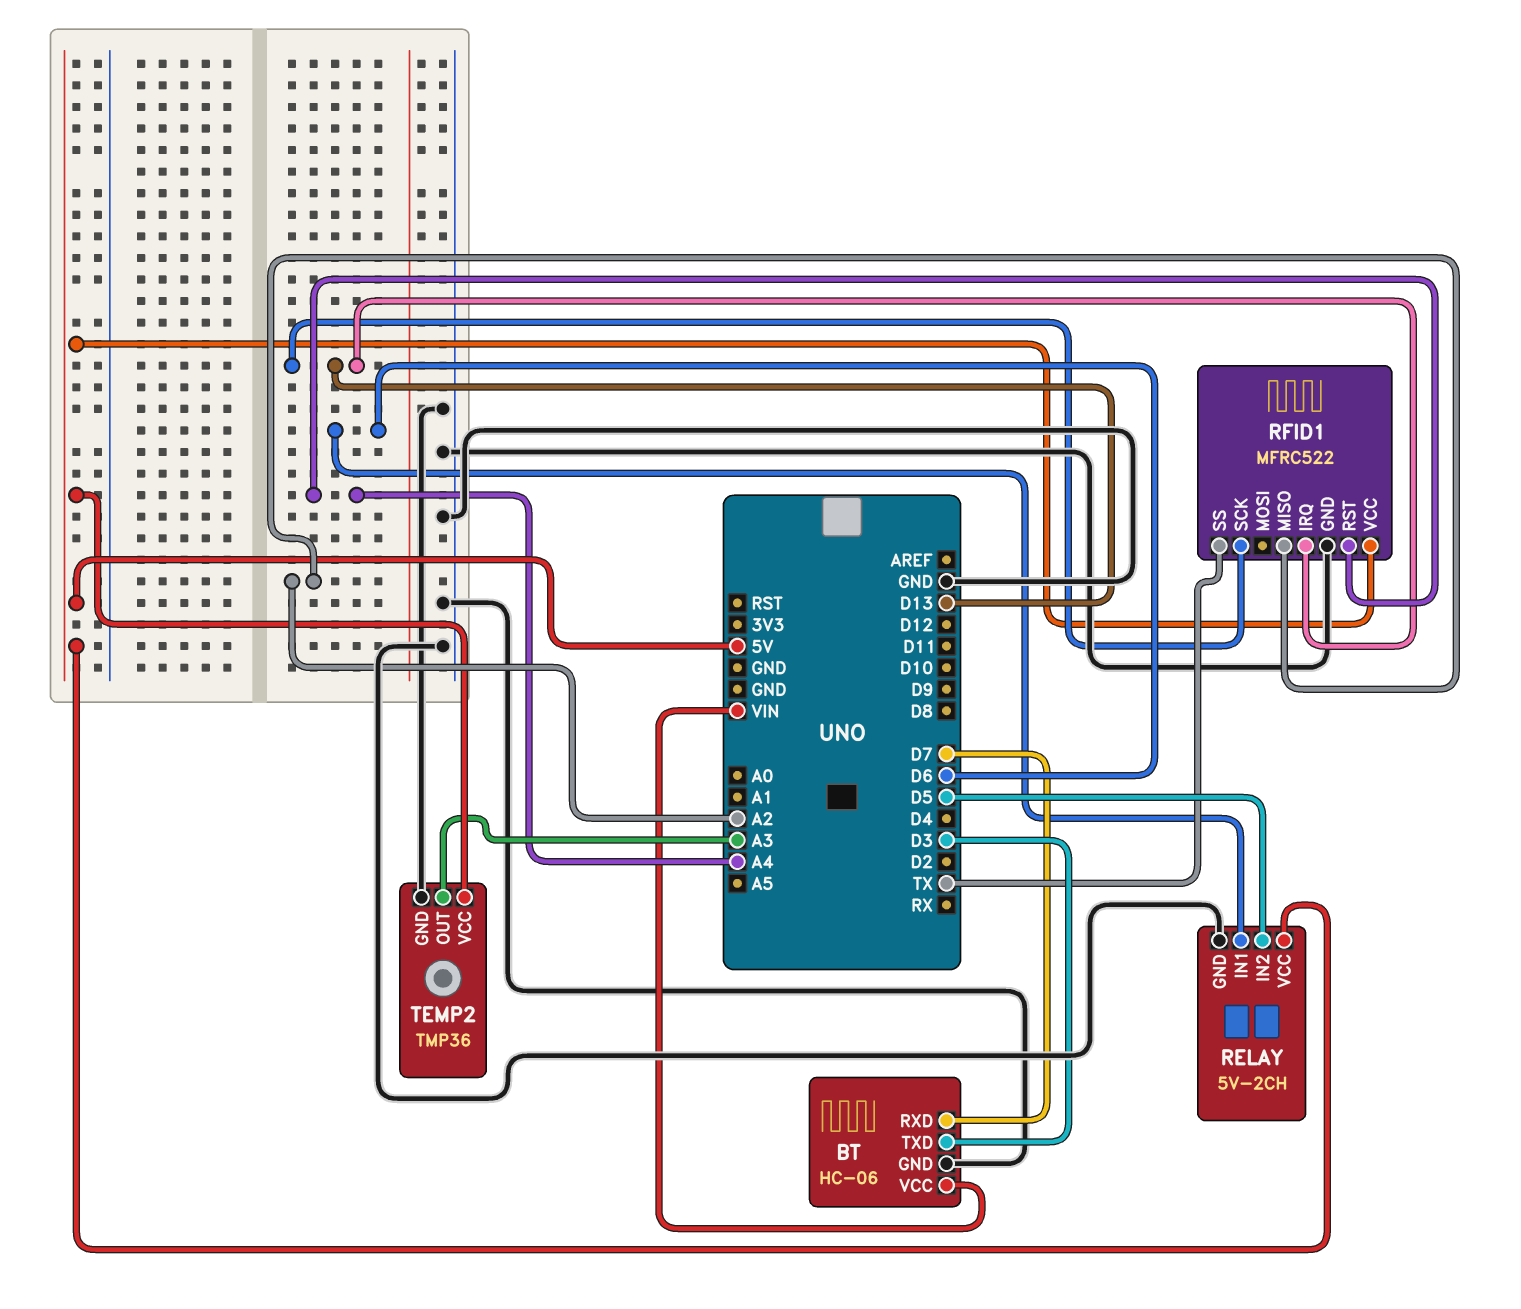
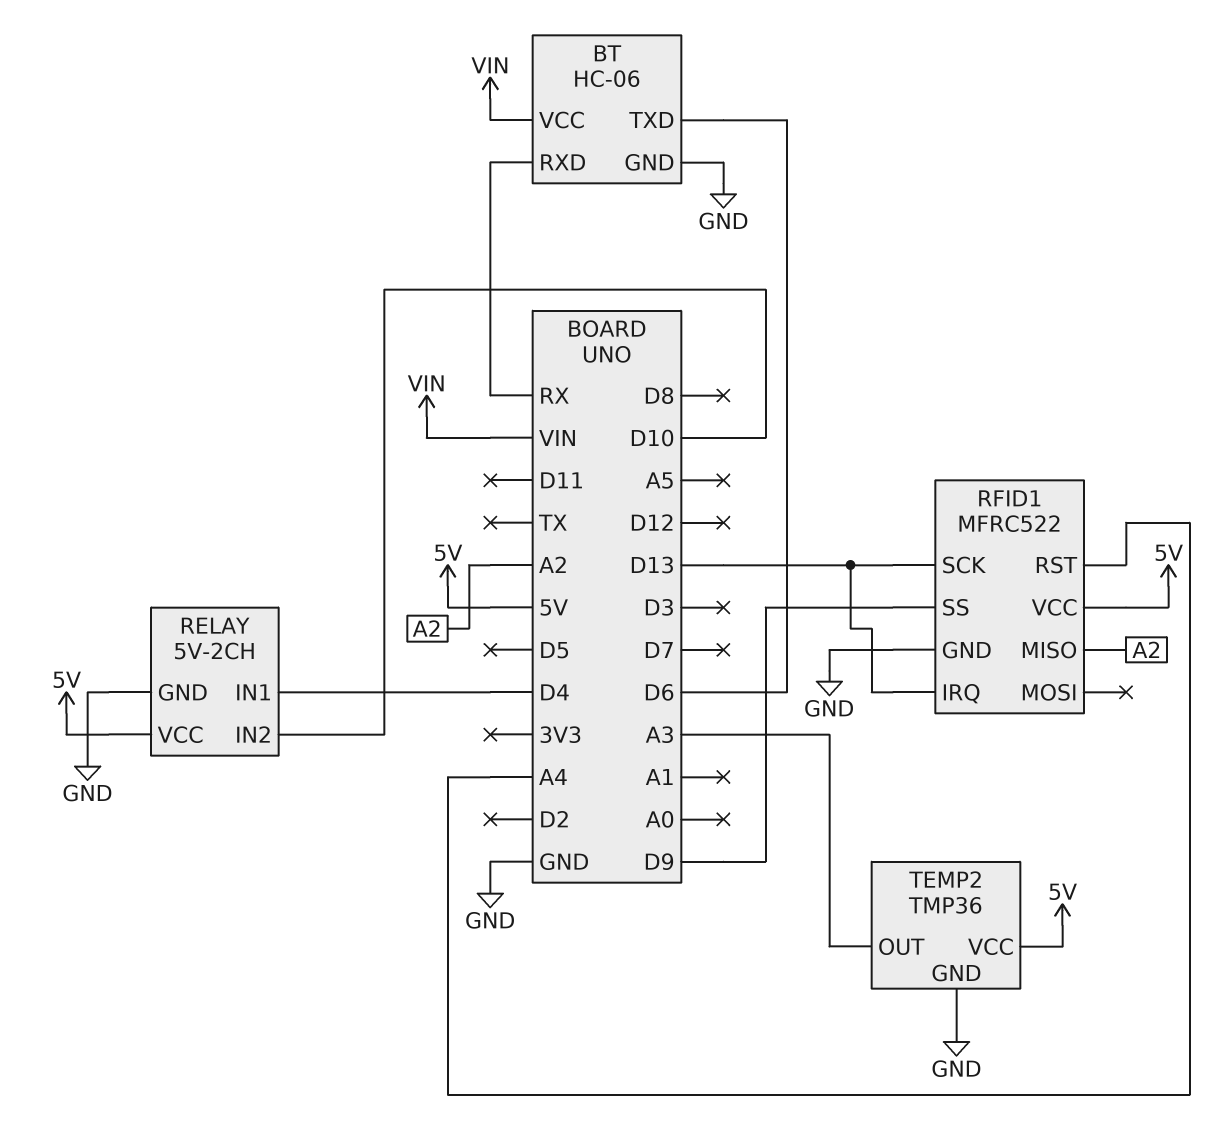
BT pin RXD: D7 -> RX
BT pin TXD: D3 -> D6
RELAY pin IN1: D6 -> D4
RELAY pin IN2: D5 -> D10
RFID1 pin SS: TX -> D9

